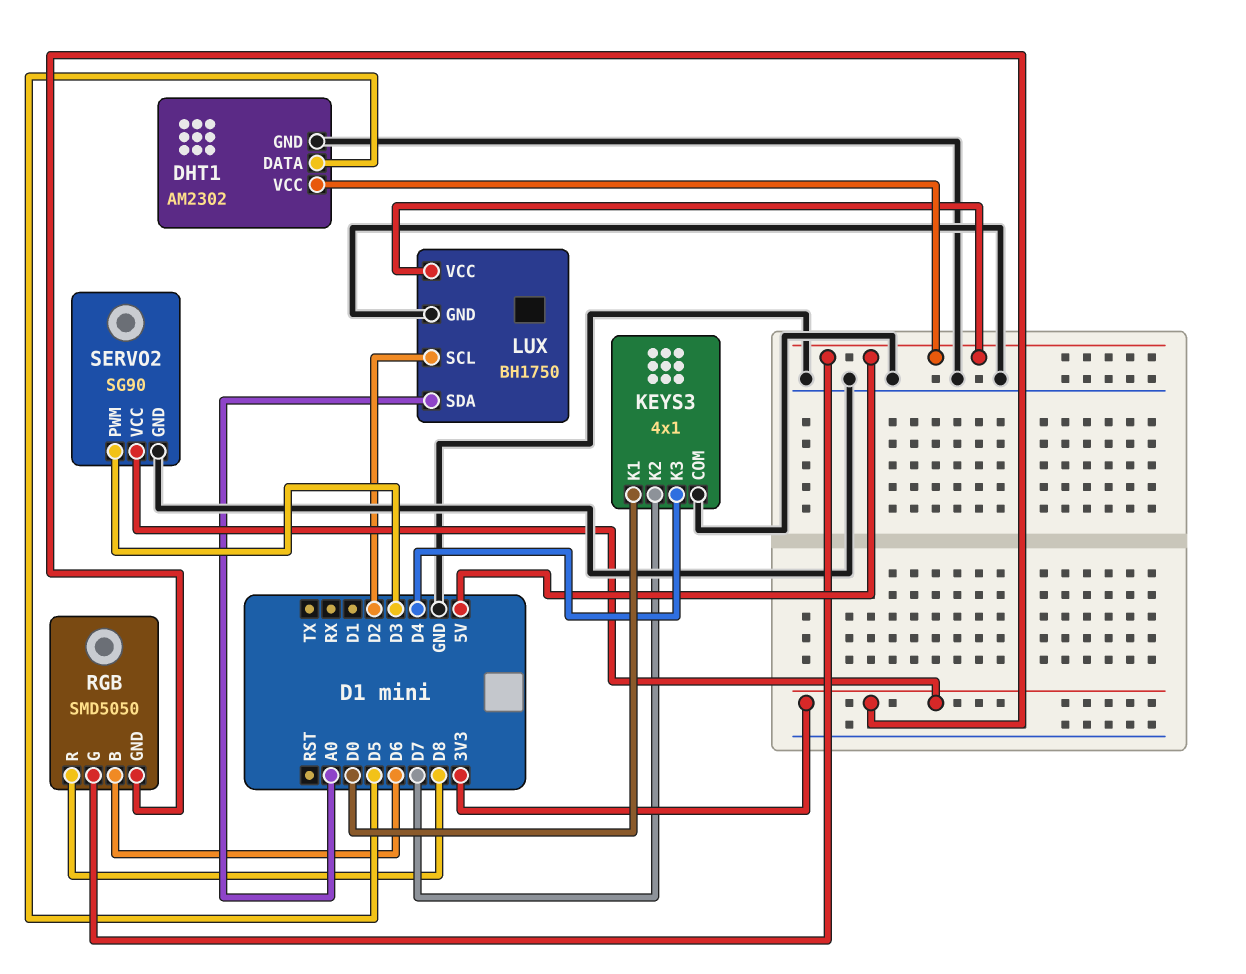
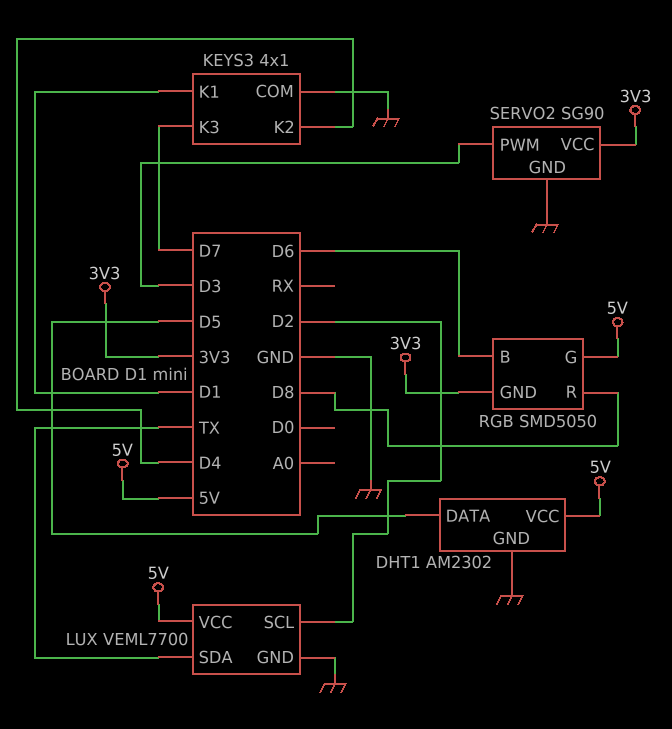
KEYS3 pin K1: D0 -> D1
KEYS3 pin K2: D7 -> D4
KEYS3 pin K3: D4 -> D7
LUX: BH1750 -> VEML7700
LUX pin SDA: A0 -> TX

